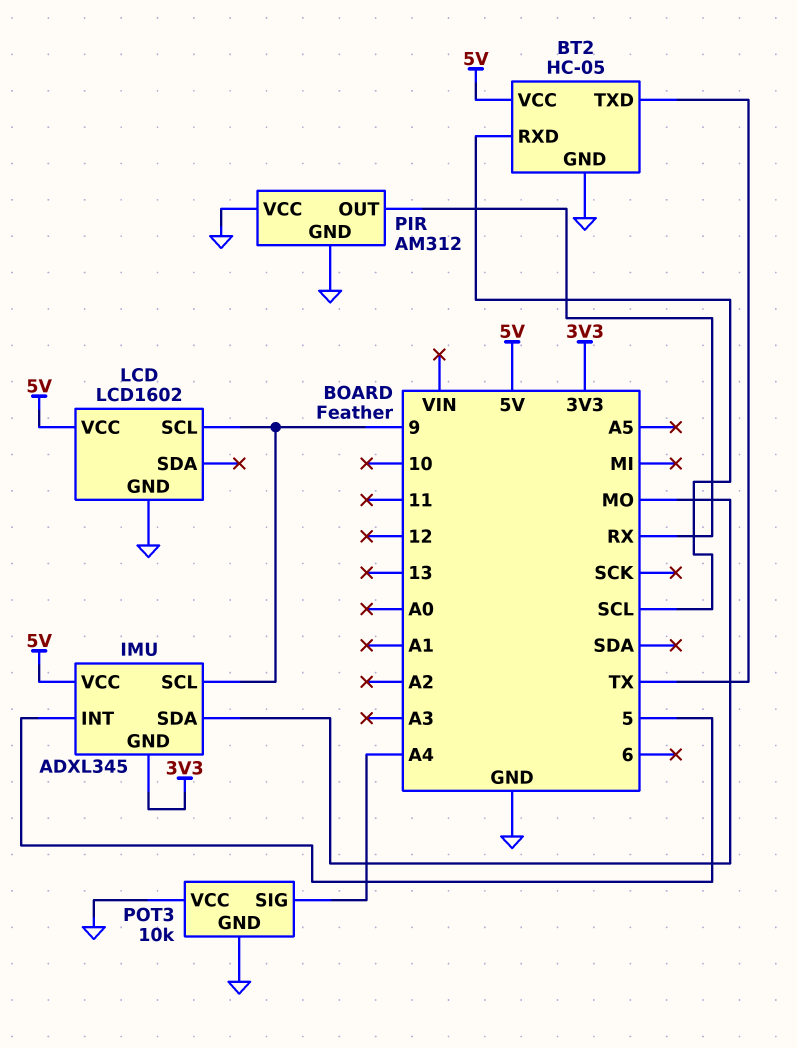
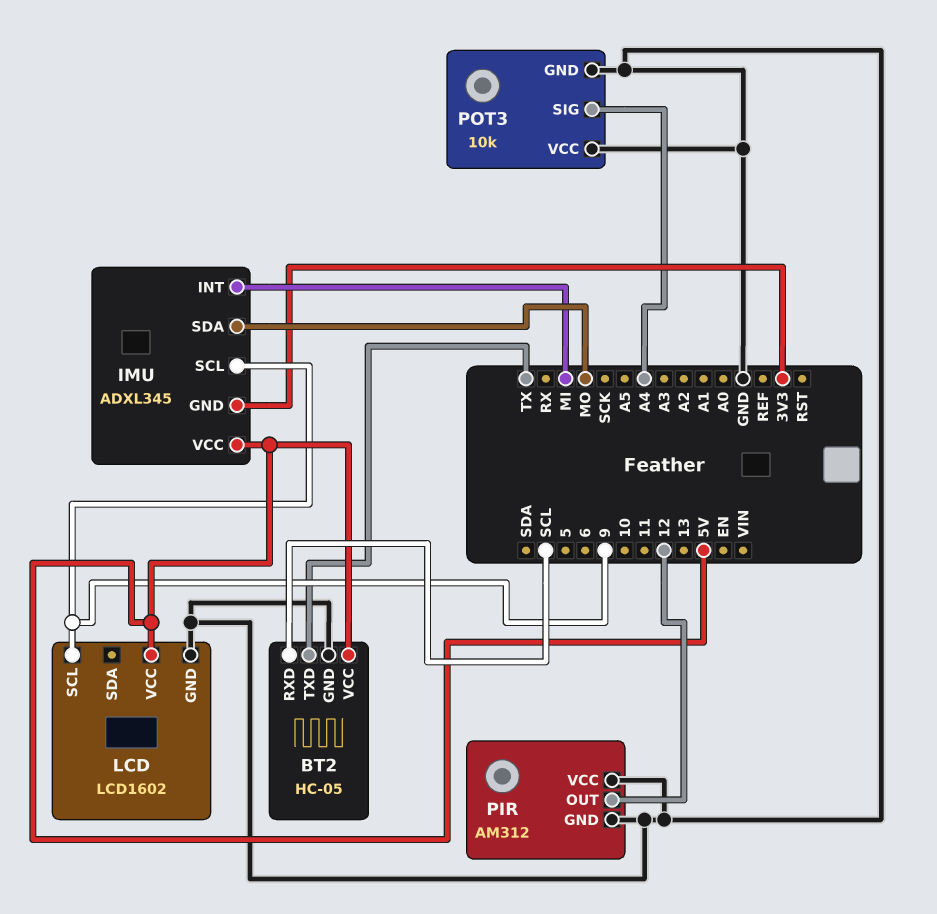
IMU pin INT: 5 -> MI
PIR pin OUT: RX -> 12

